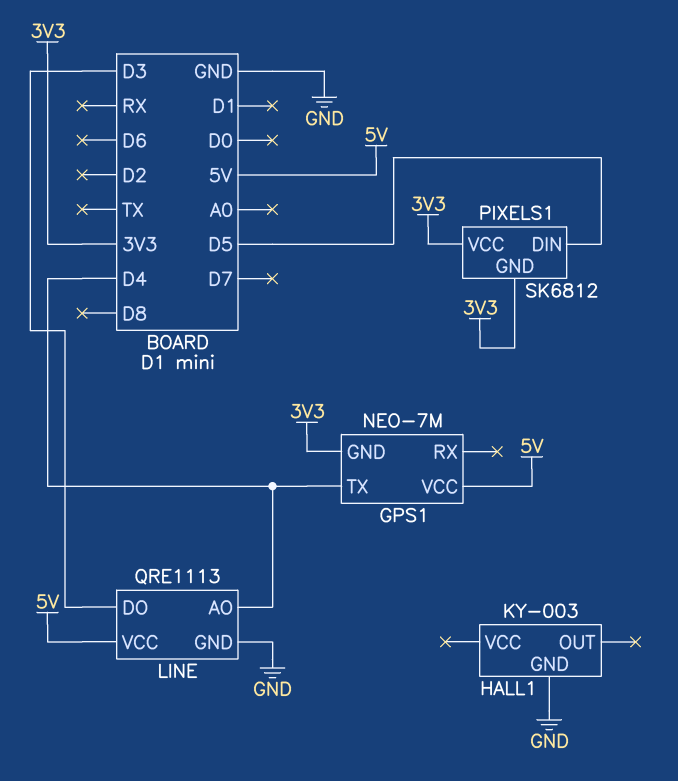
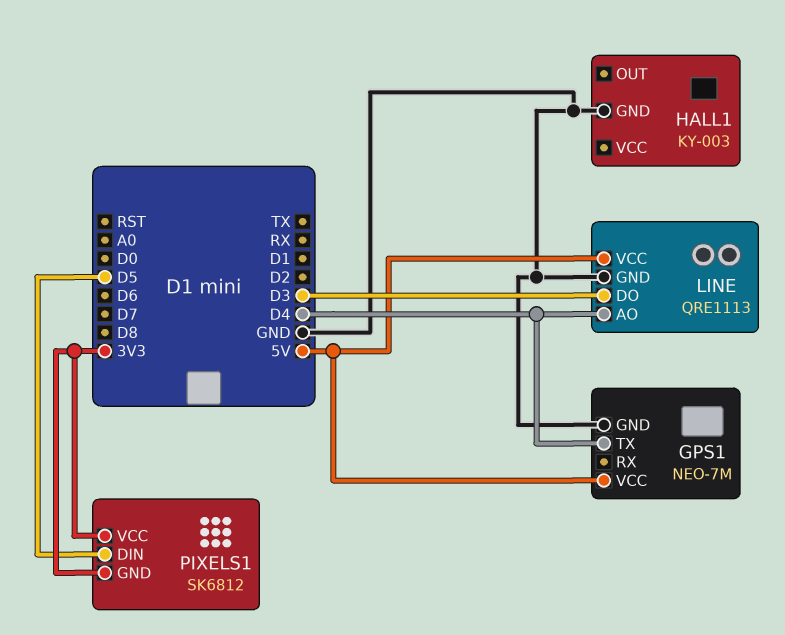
GPS1 pin GND: 3V3 -> GND

